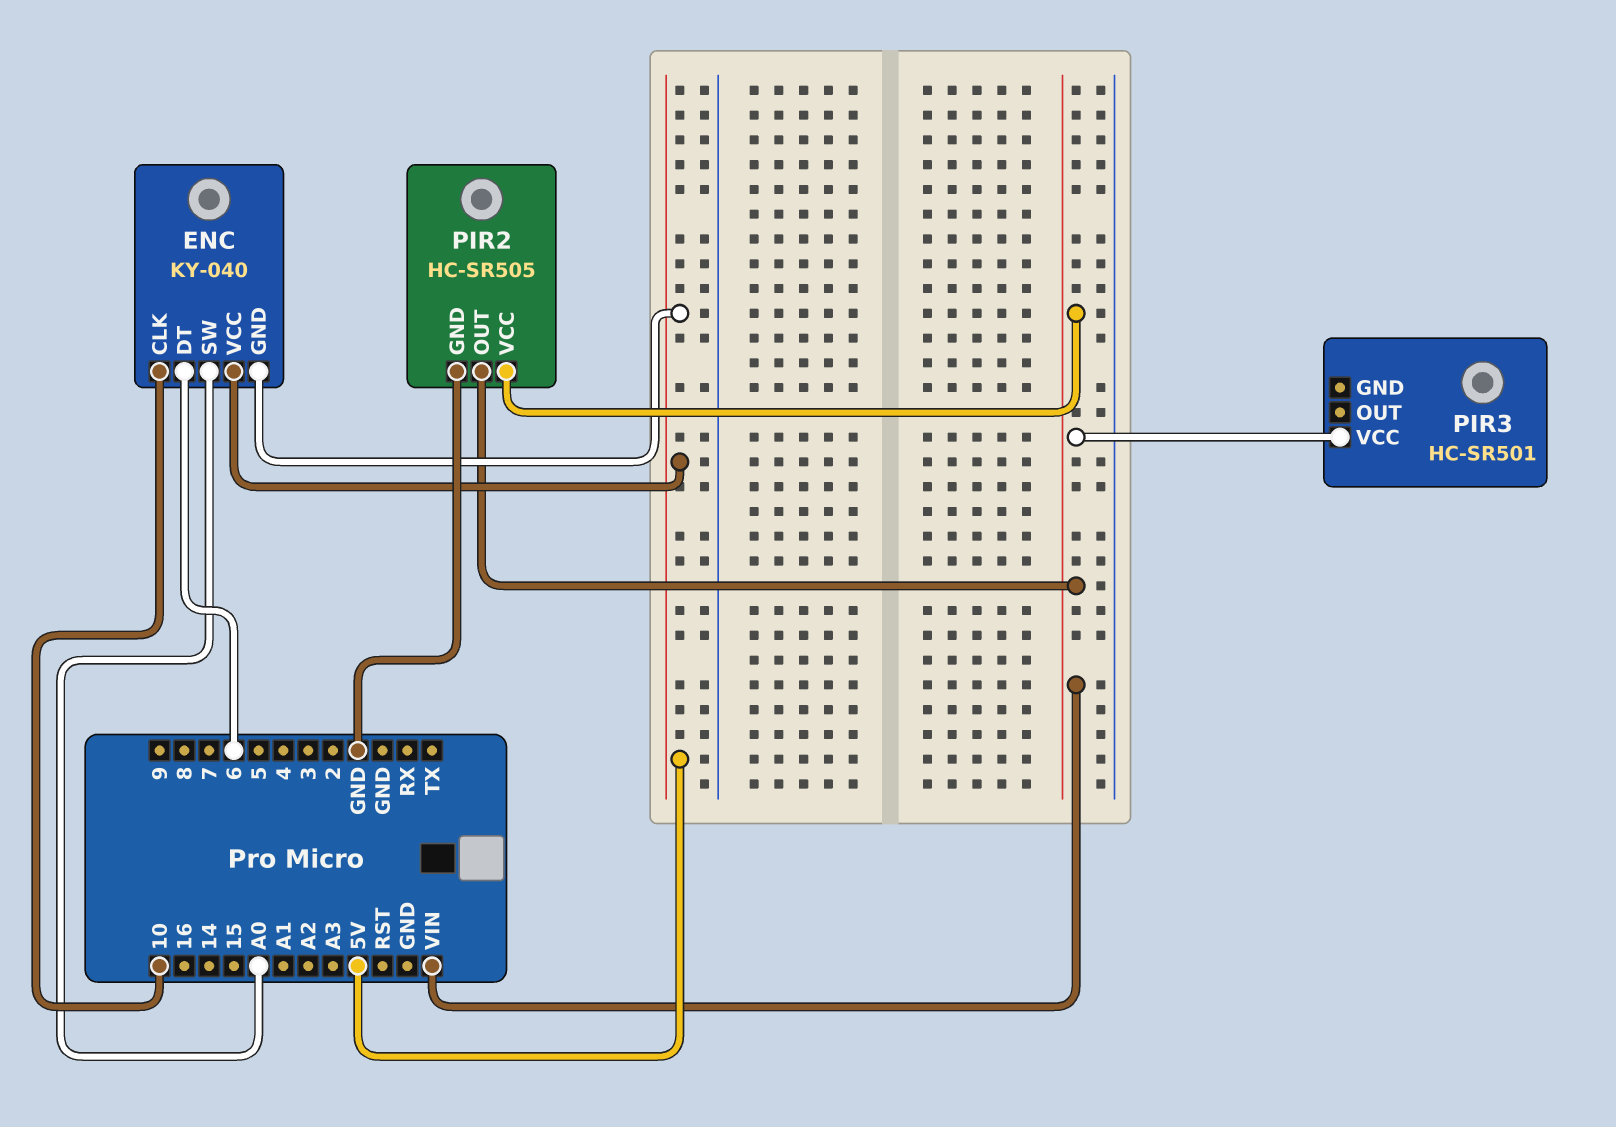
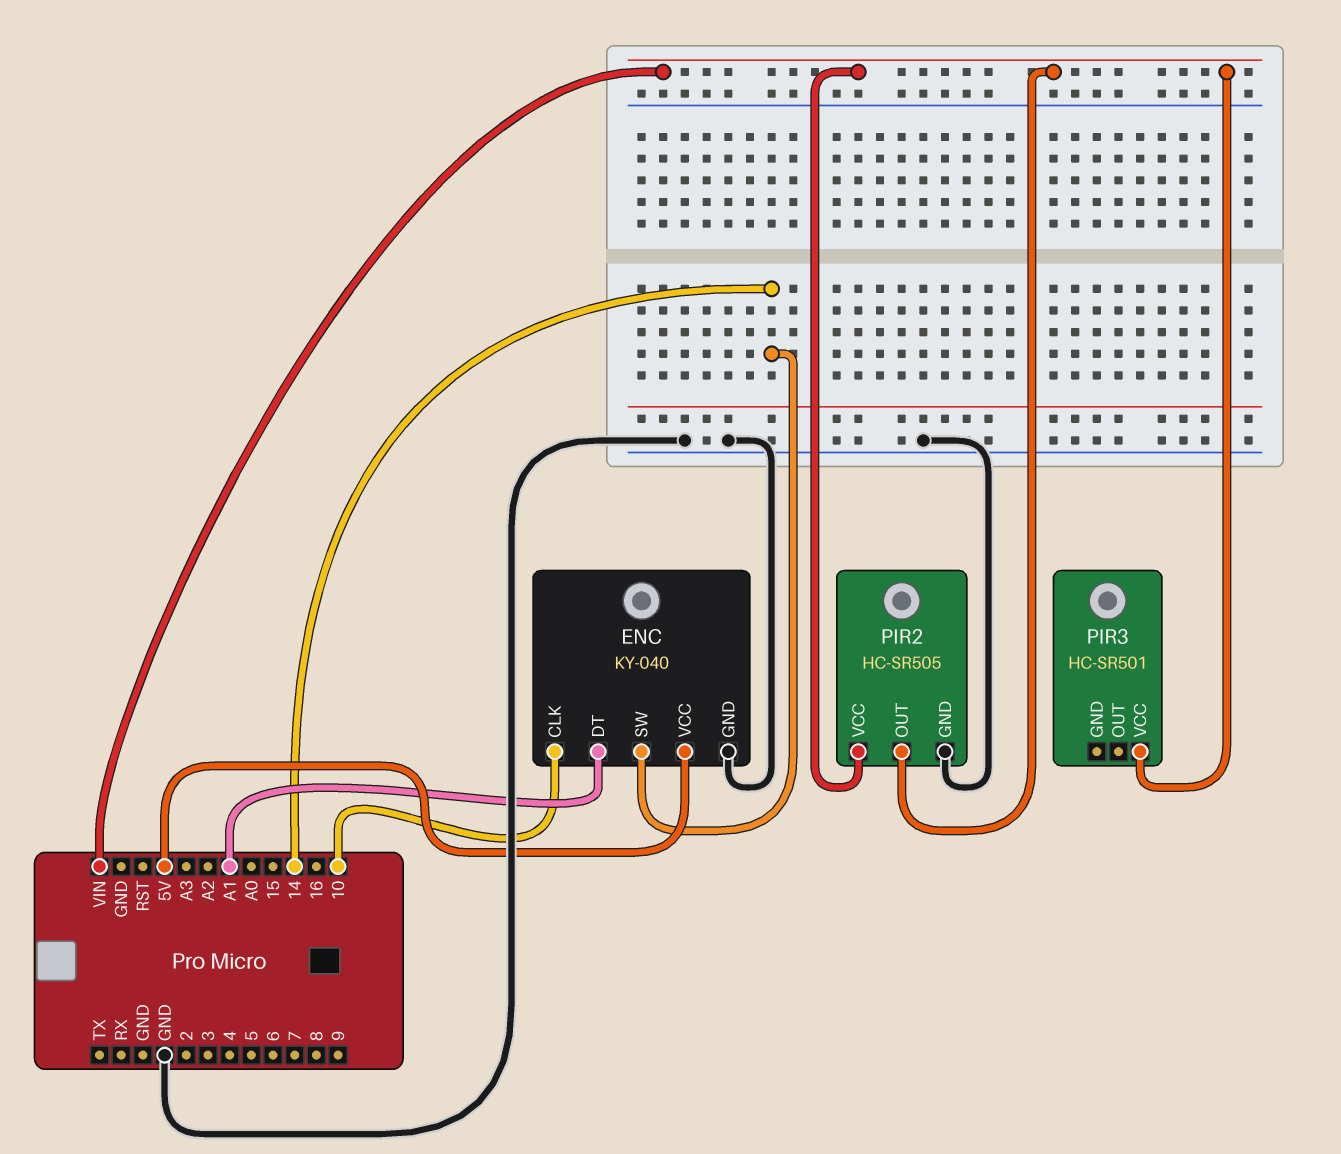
ENC pin DT: 6 -> A1
ENC pin GND: 5V -> GND
ENC pin SW: A0 -> 14

